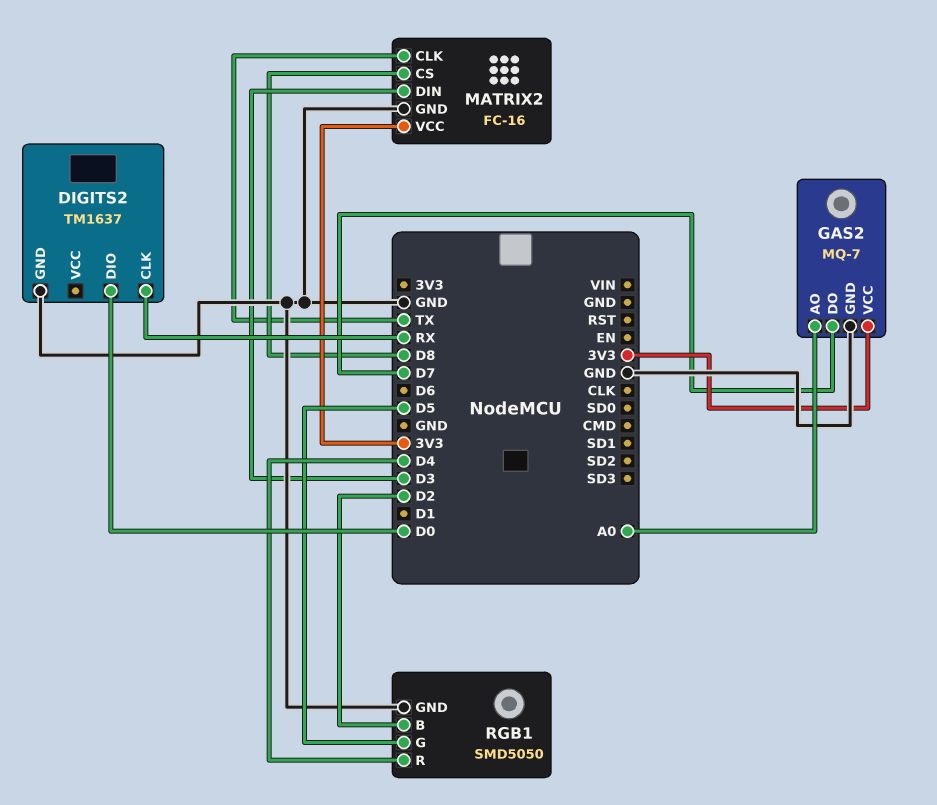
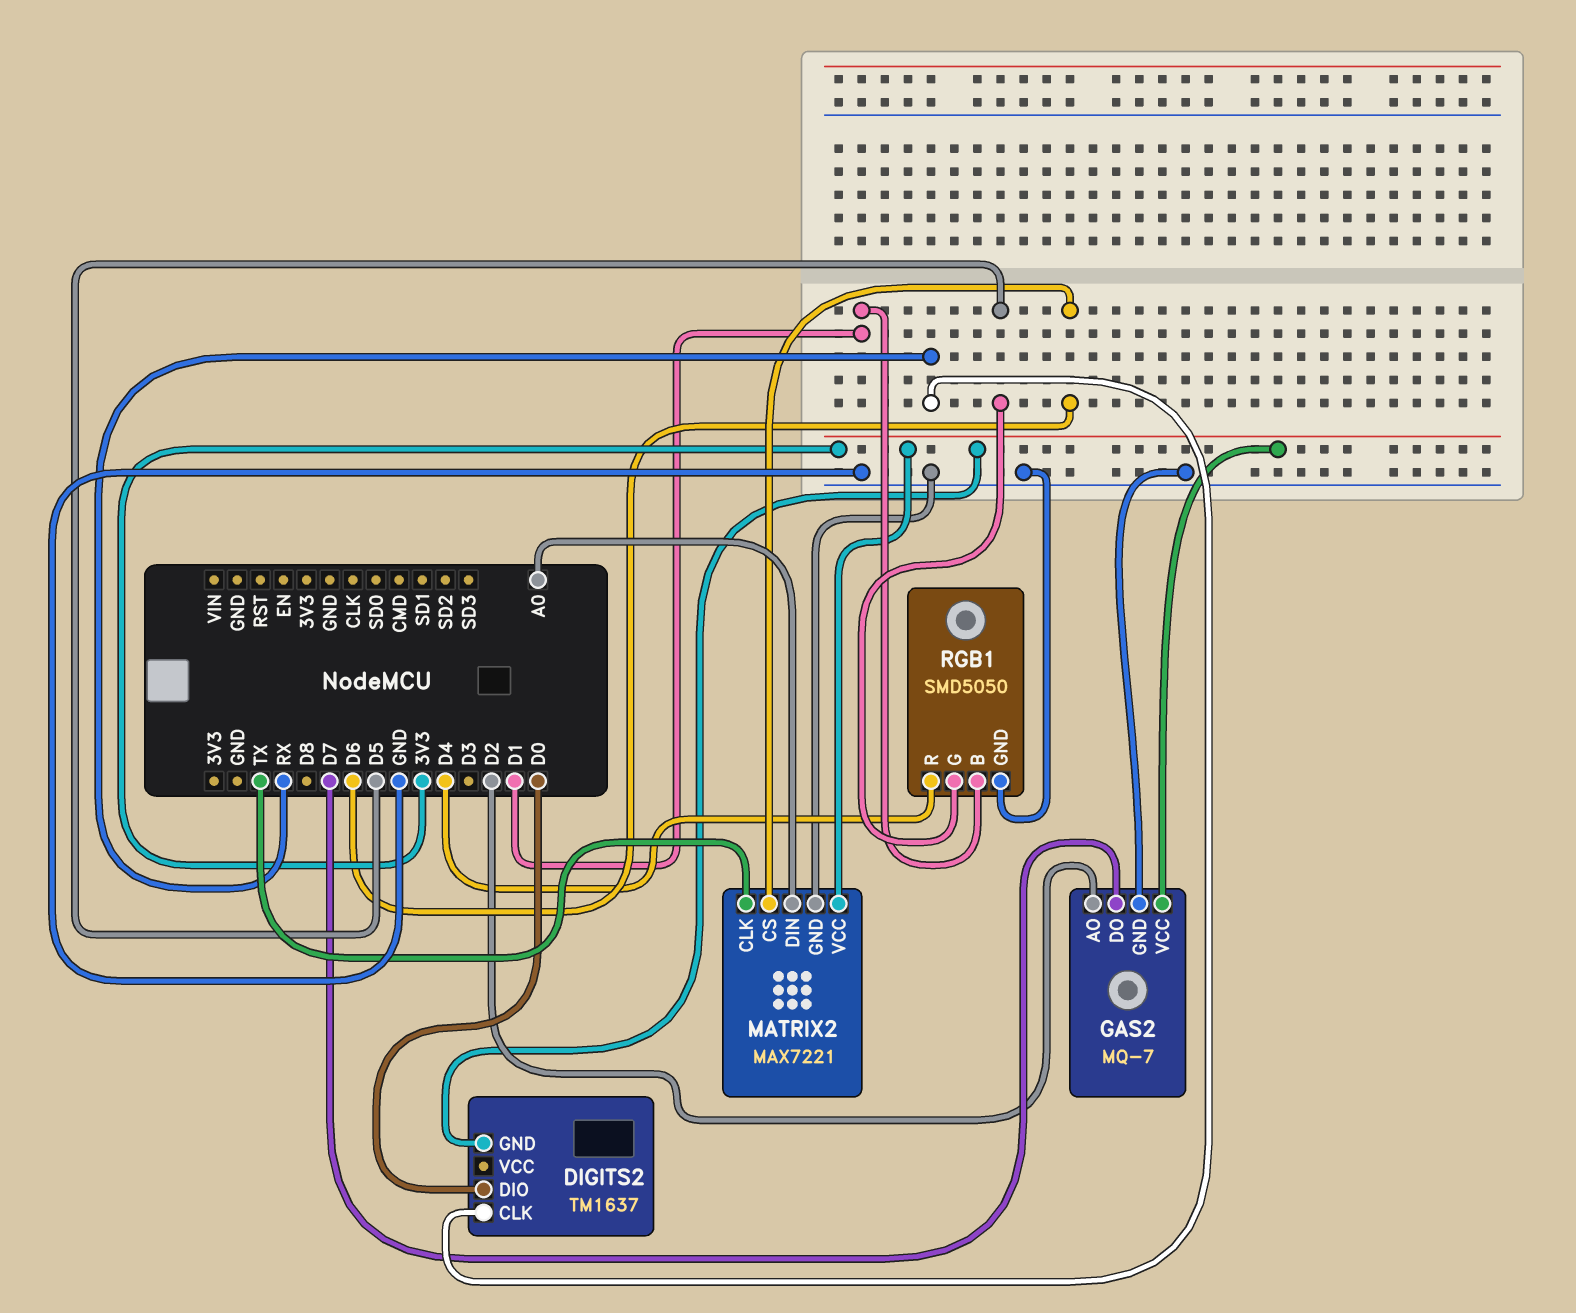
DIGITS2 pin GND: GND -> 3V3
GAS2 pin AO: A0 -> D2
MATRIX2: FC-16 -> MAX7221
MATRIX2 pin CS: D8 -> D6
MATRIX2 pin DIN: D3 -> A0
RGB1 pin B: D2 -> D1

